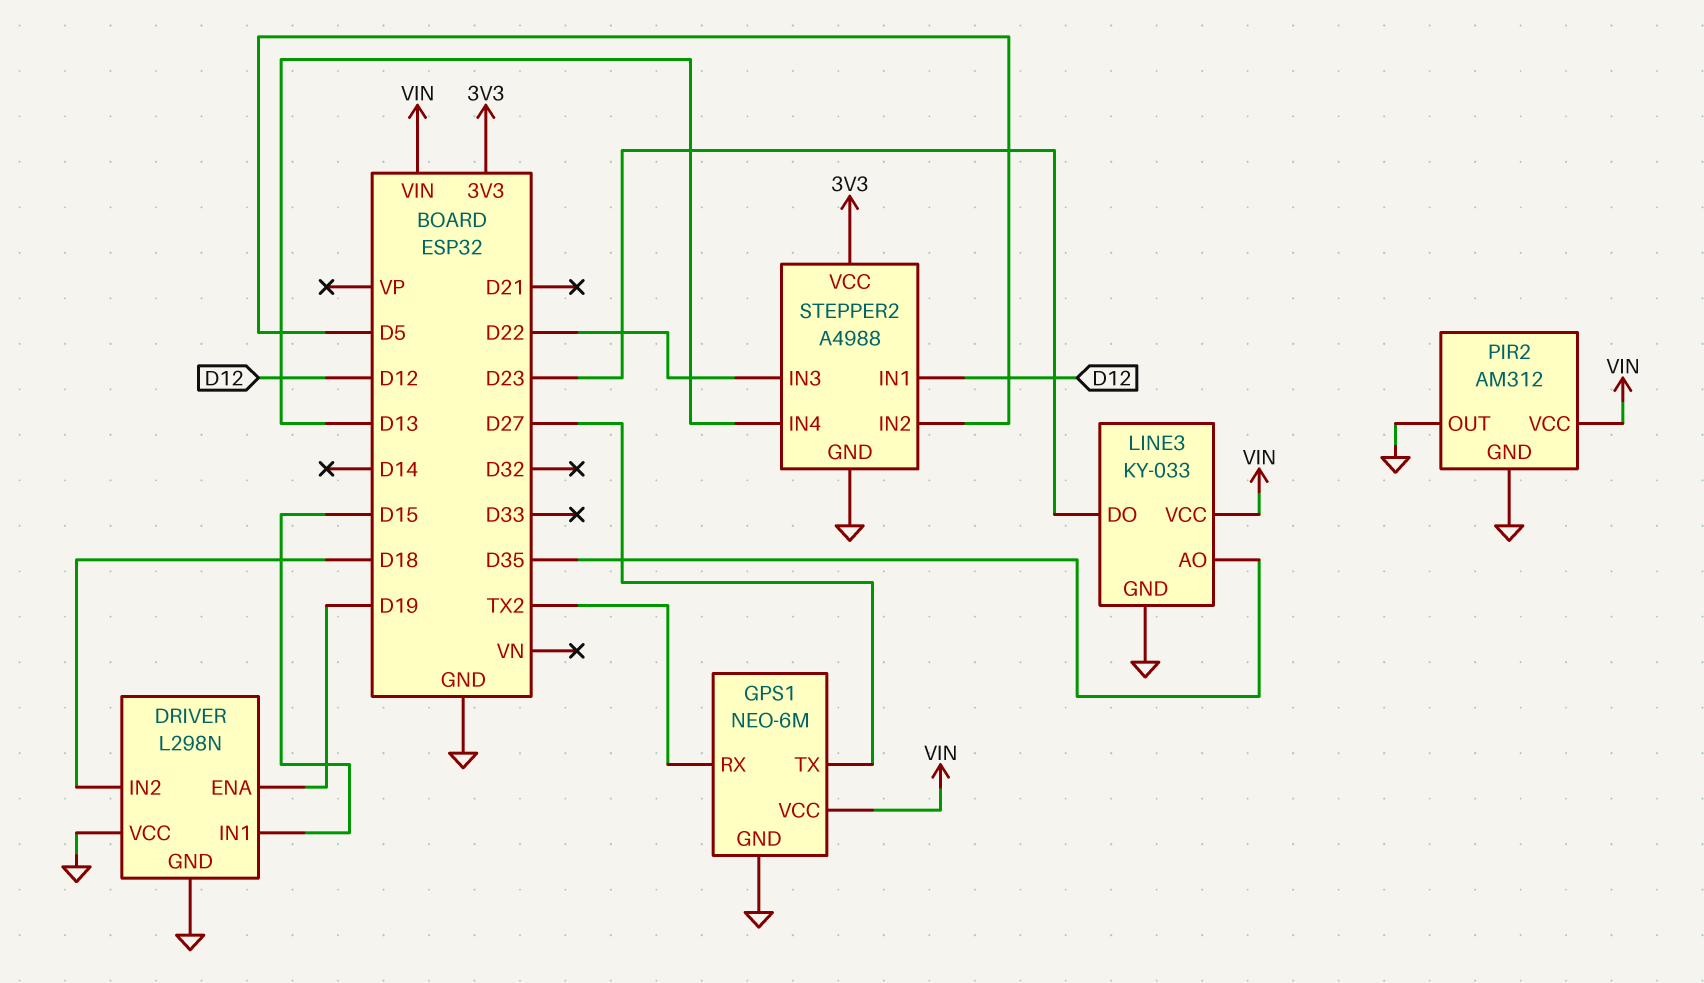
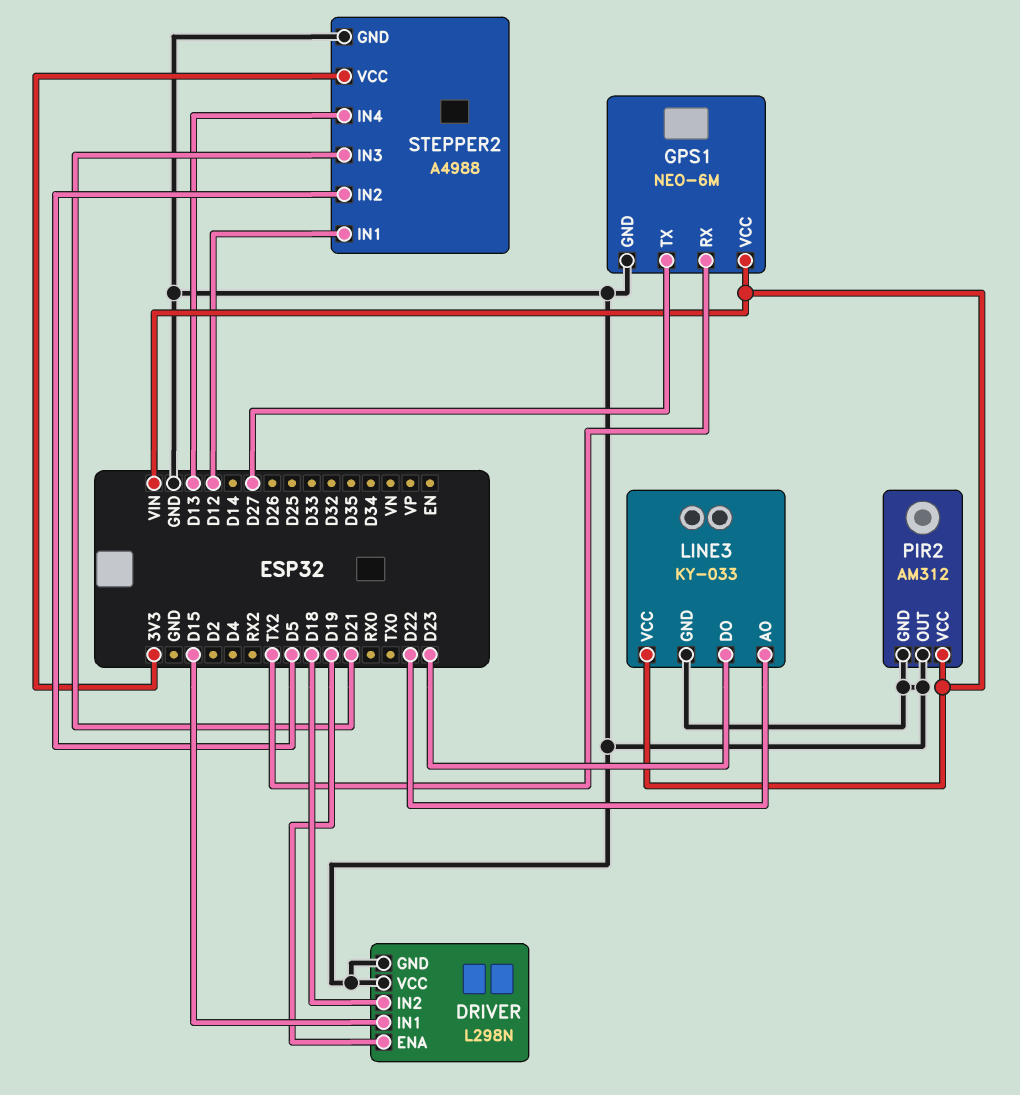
LINE3 pin AO: D35 -> D22
STEPPER2 pin IN3: D22 -> D21

